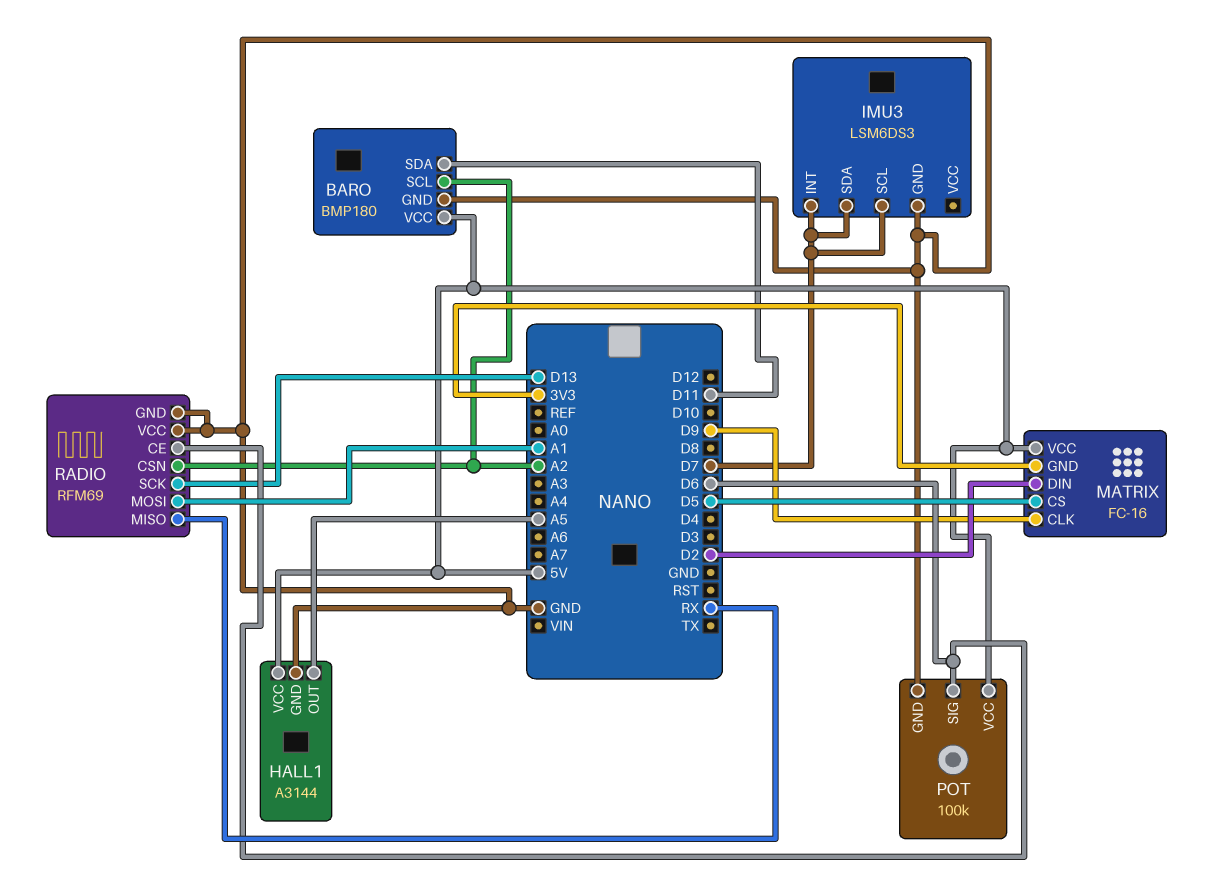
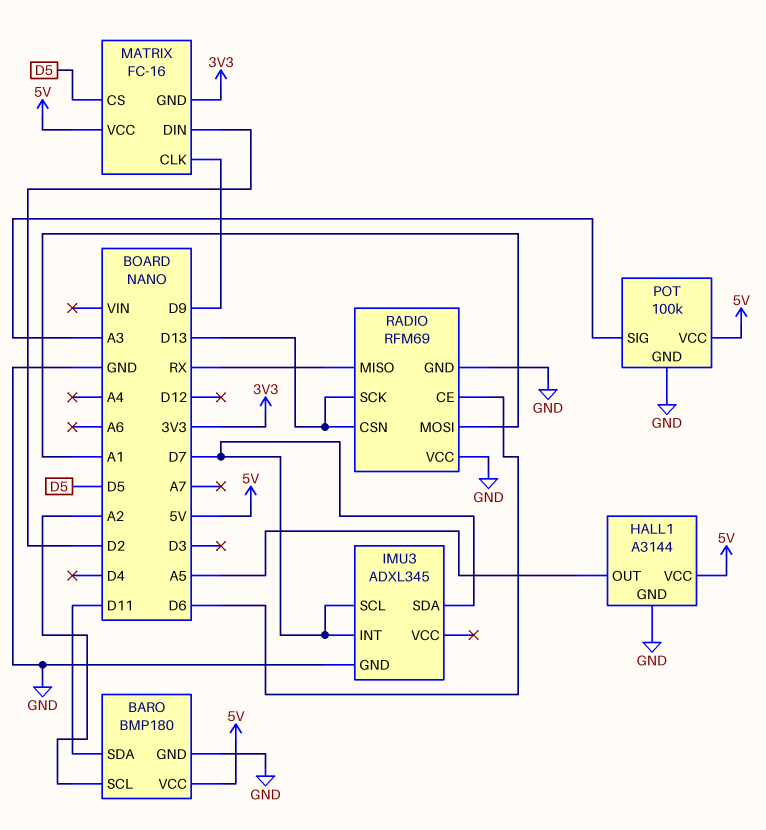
IMU3: LSM6DS3 -> ADXL345
POT pin SIG: D6 -> A3
RADIO pin CSN: A2 -> D13

